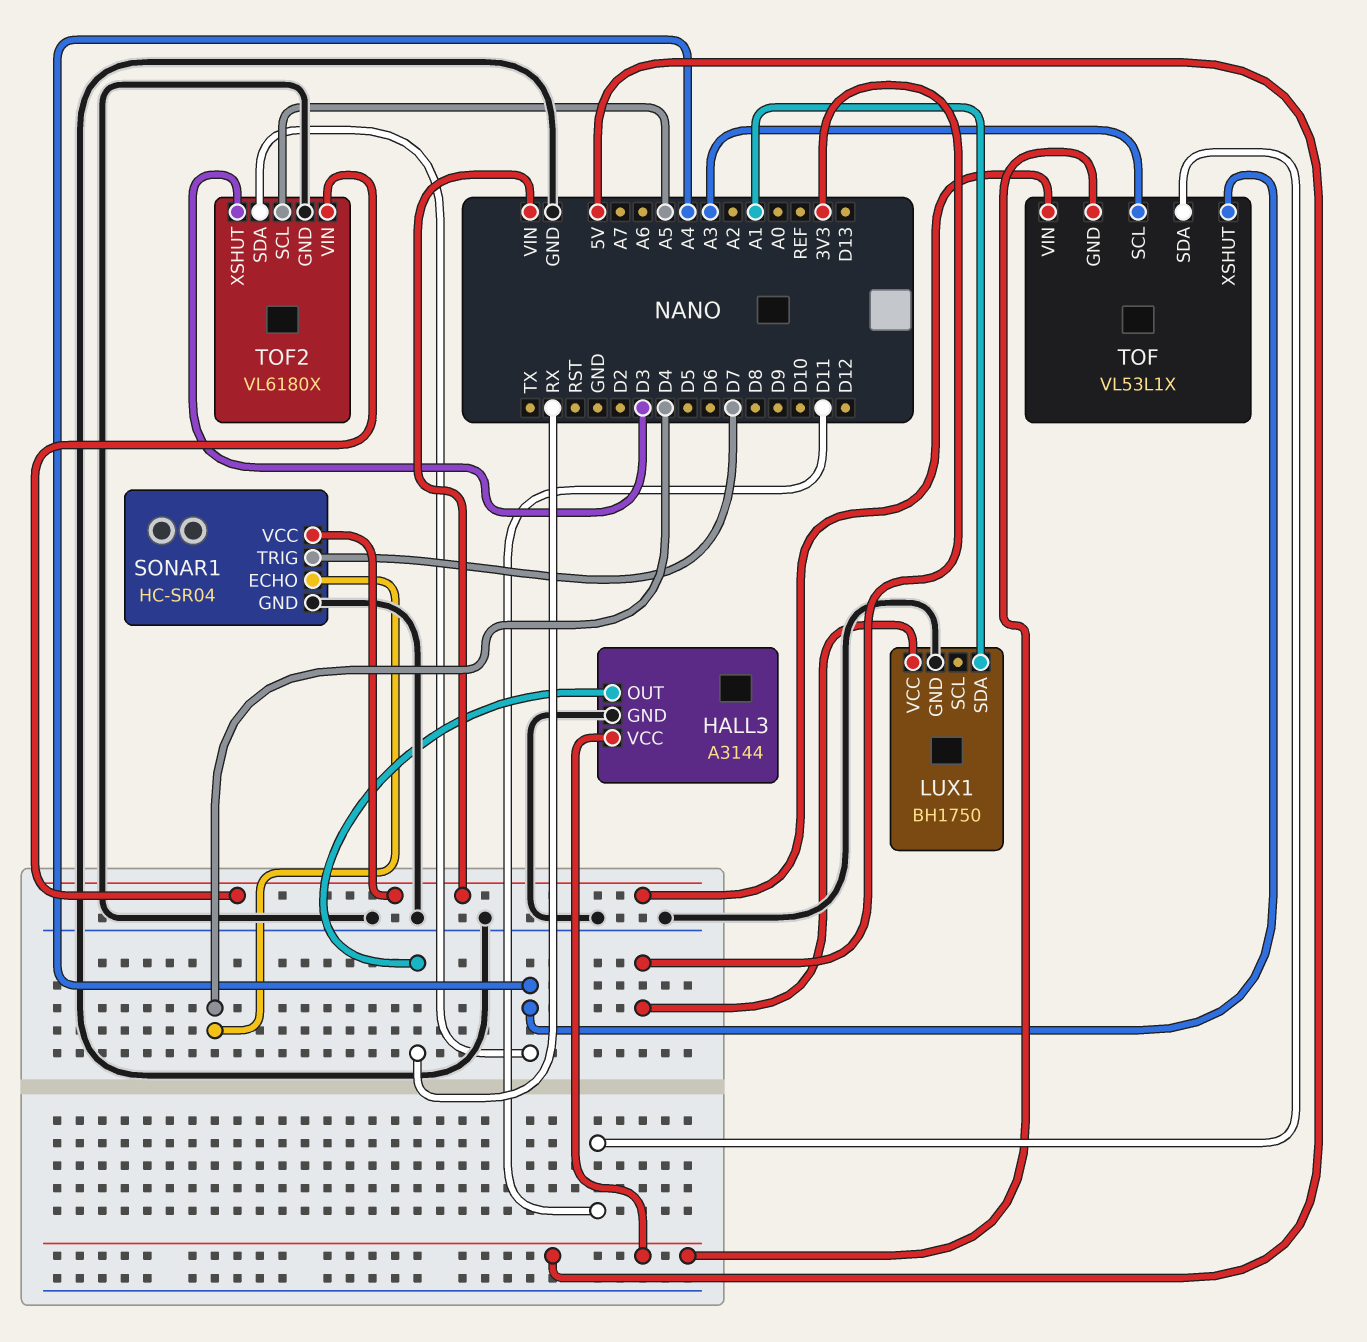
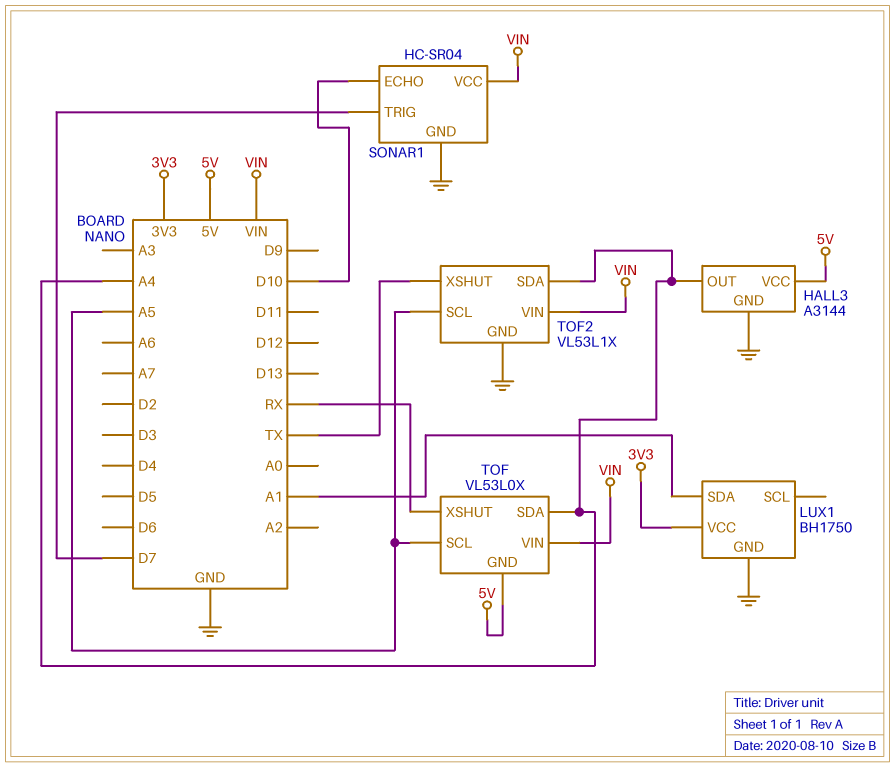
HALL3 pin OUT: RX -> A4
SONAR1 pin ECHO: D4 -> D10
TOF: VL53L1X -> VL53L0X
TOF pin SCL: A3 -> A5
TOF pin SDA: D11 -> A4
TOF pin XSHUT: A4 -> RX
TOF2: VL6180X -> VL53L1X
TOF2 pin XSHUT: D3 -> TX

